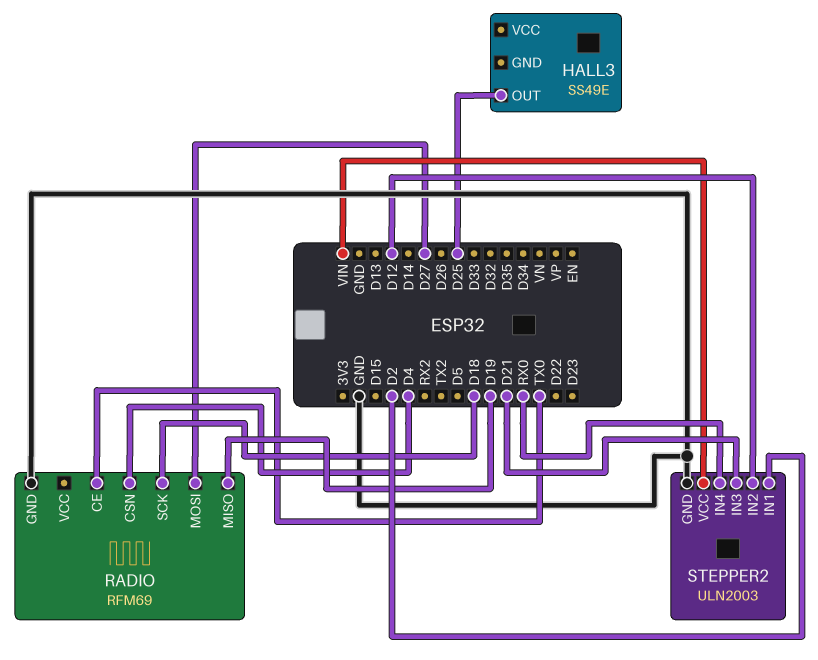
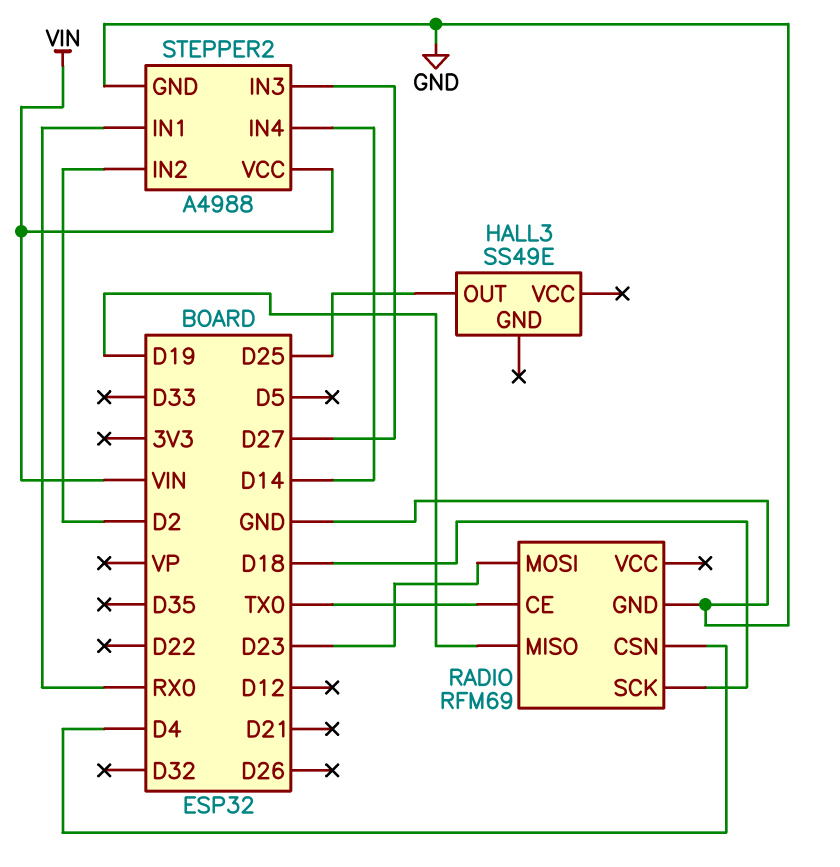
RADIO pin MOSI: D27 -> D23
STEPPER2: ULN2003 -> A4988
STEPPER2 pin IN1: D2 -> RX0
STEPPER2 pin IN2: D12 -> D2
STEPPER2 pin IN3: D21 -> D27
STEPPER2 pin IN4: RX0 -> D14

